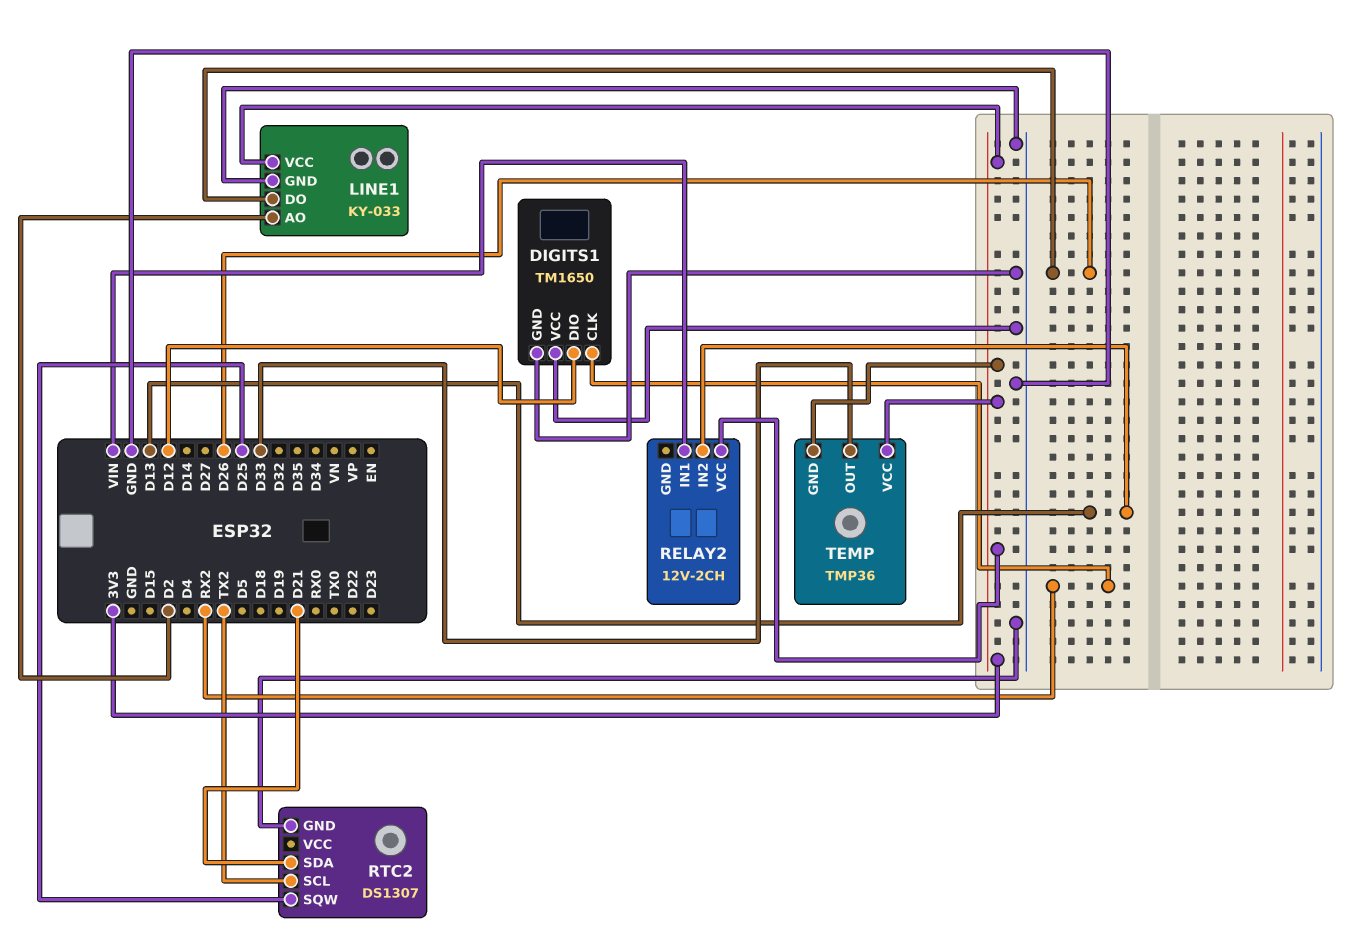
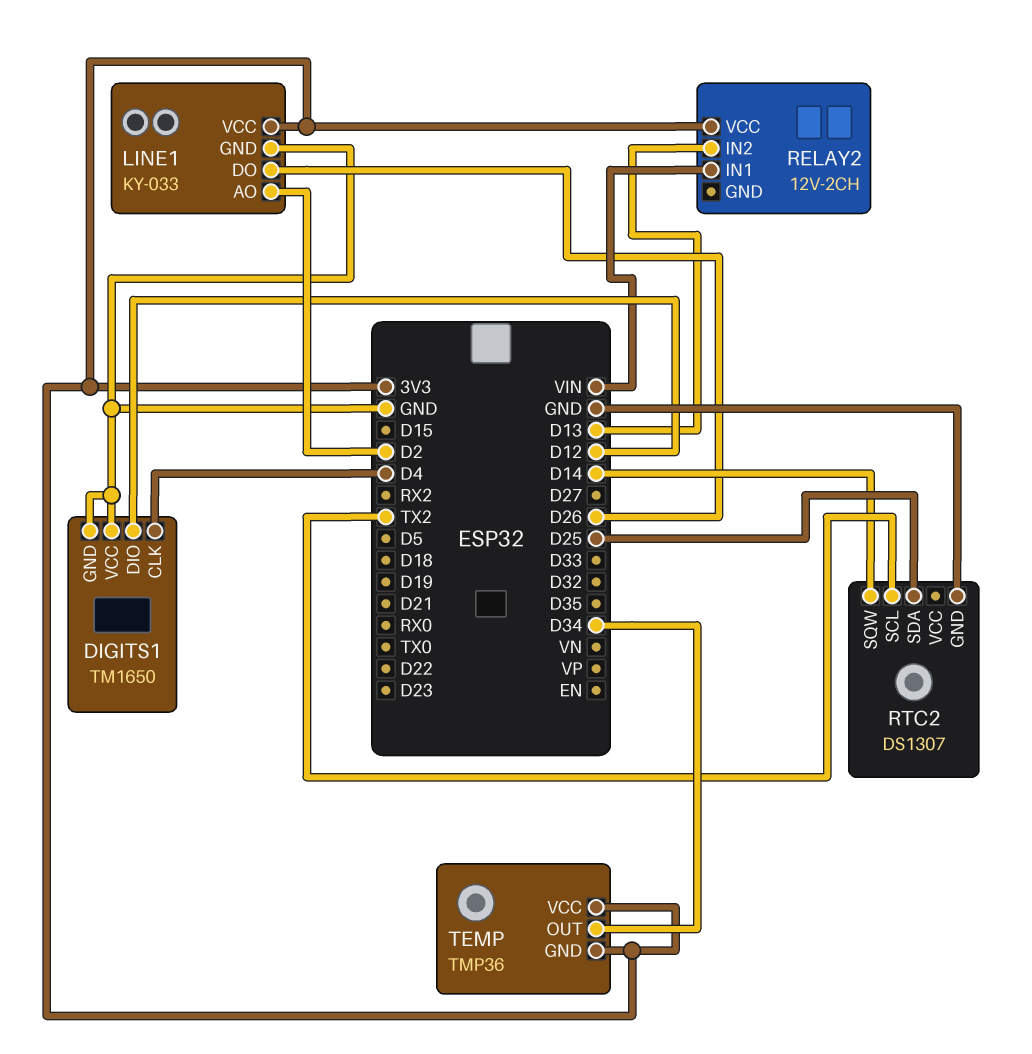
DIGITS1 pin CLK: RX2 -> D4
RTC2 pin SDA: D21 -> D25
RTC2 pin SQW: D25 -> D14
TEMP pin OUT: D33 -> D34

